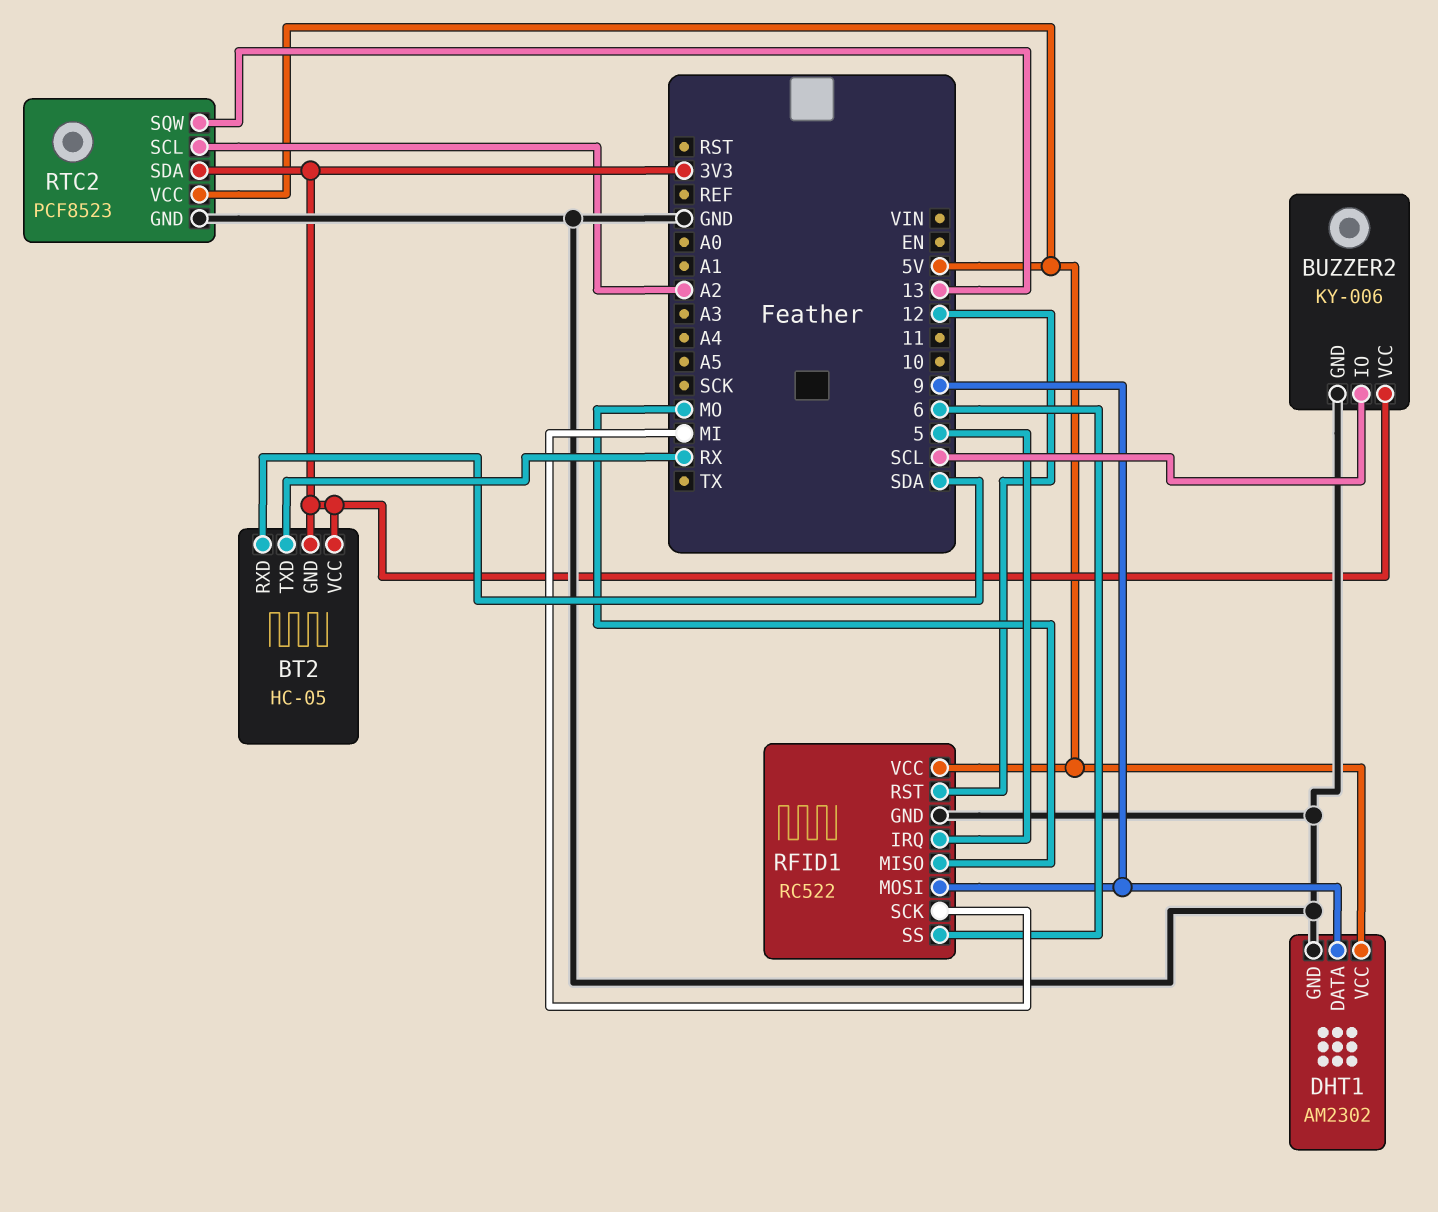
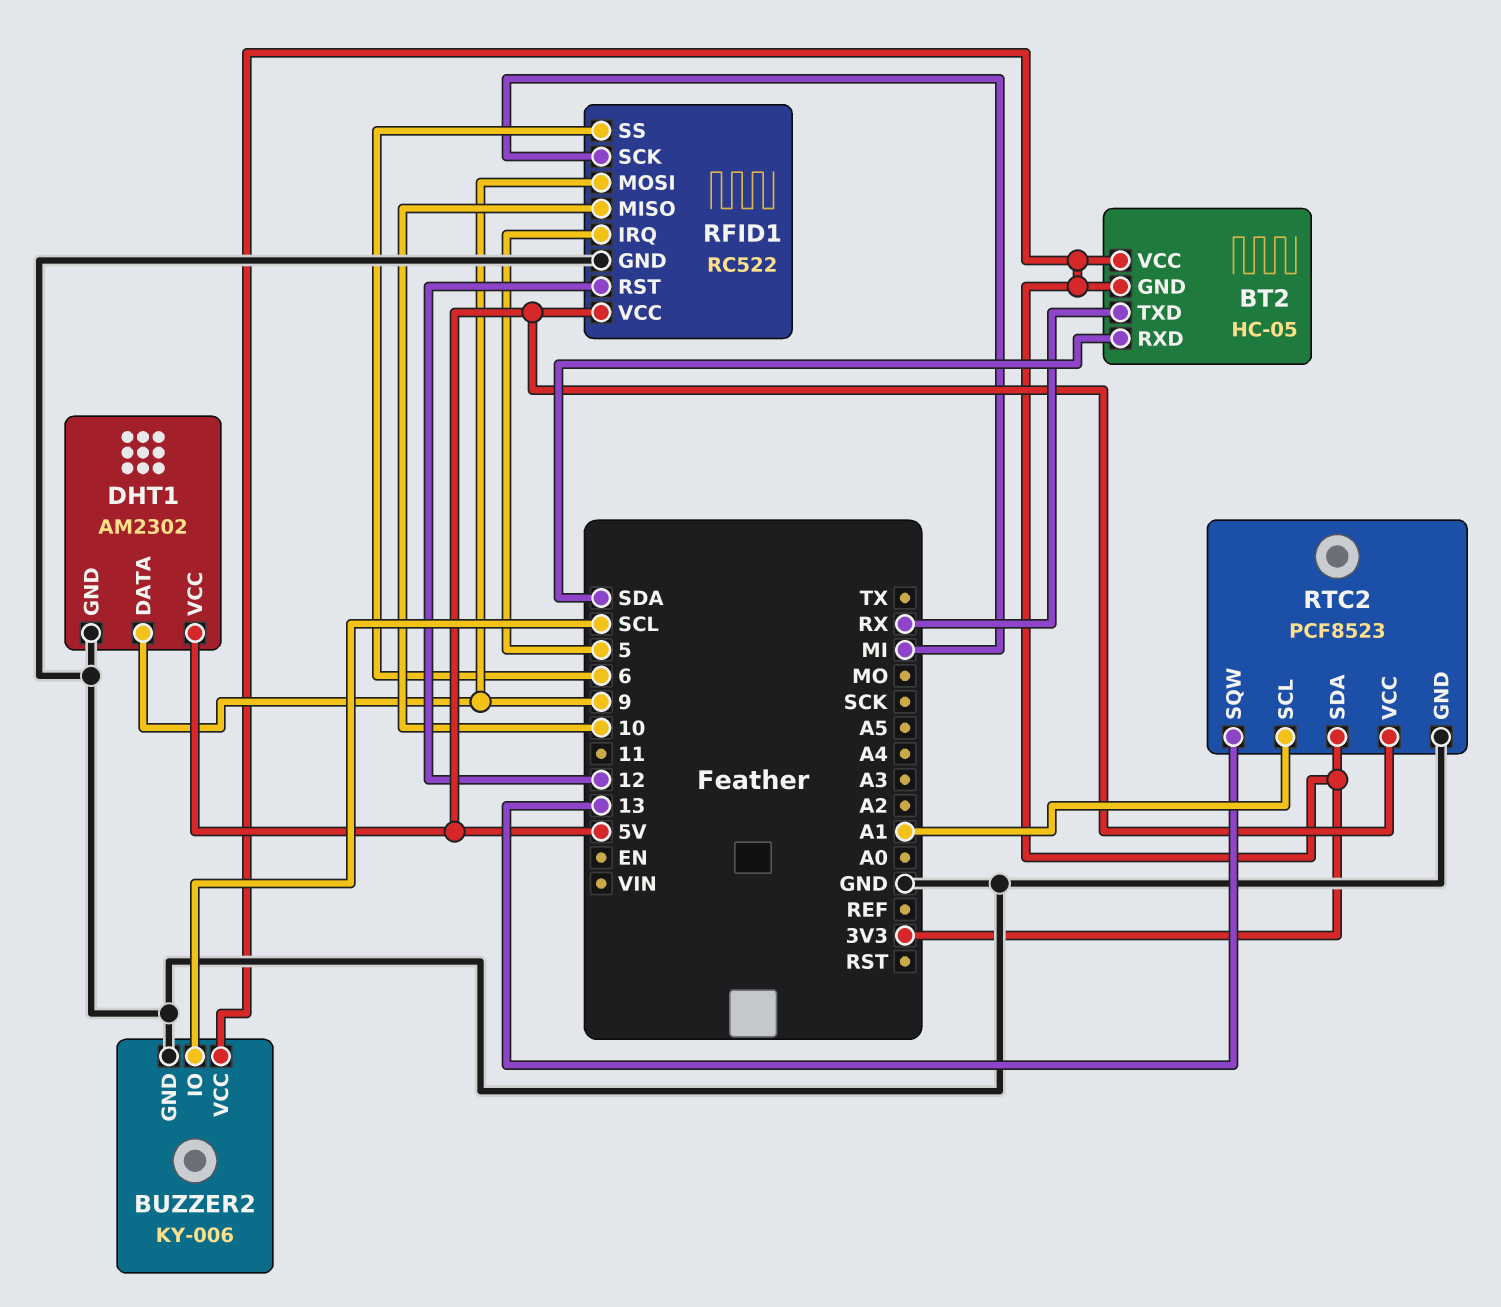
RFID1 pin MISO: MO -> 10
RTC2 pin SCL: A2 -> A1

